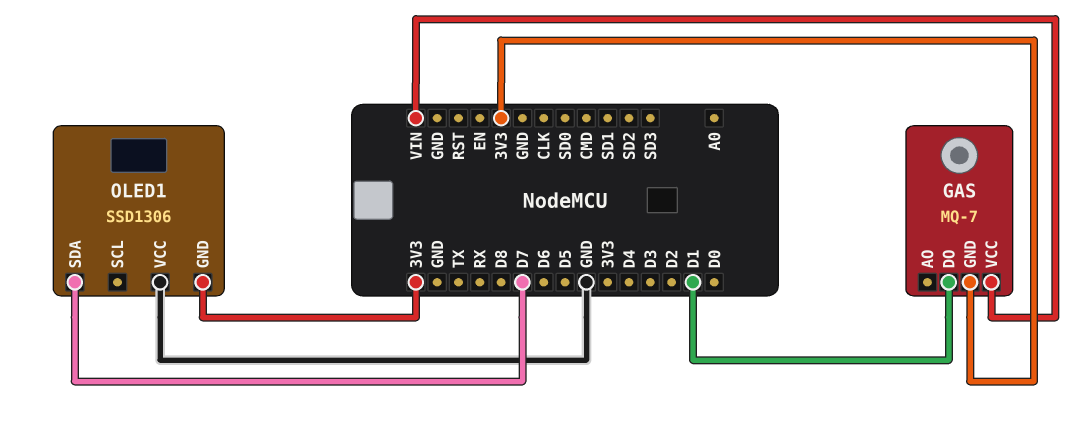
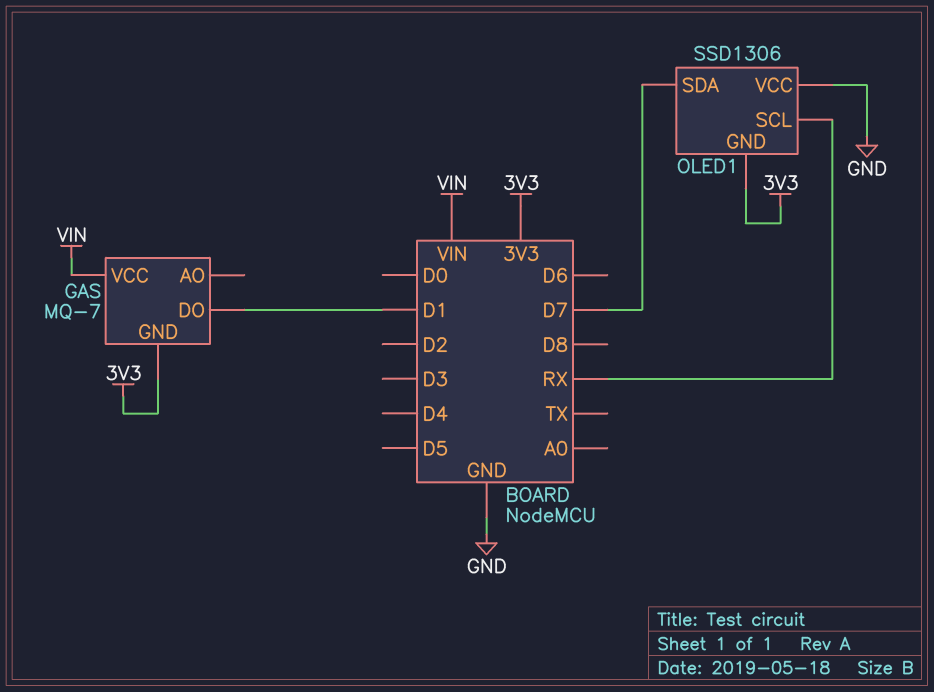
OLED1 pin SCL: none -> RX

